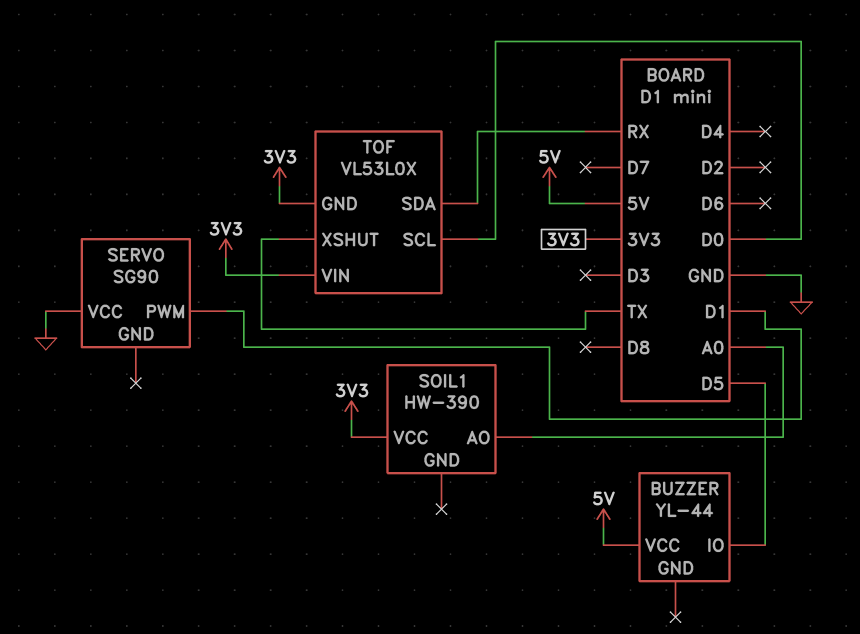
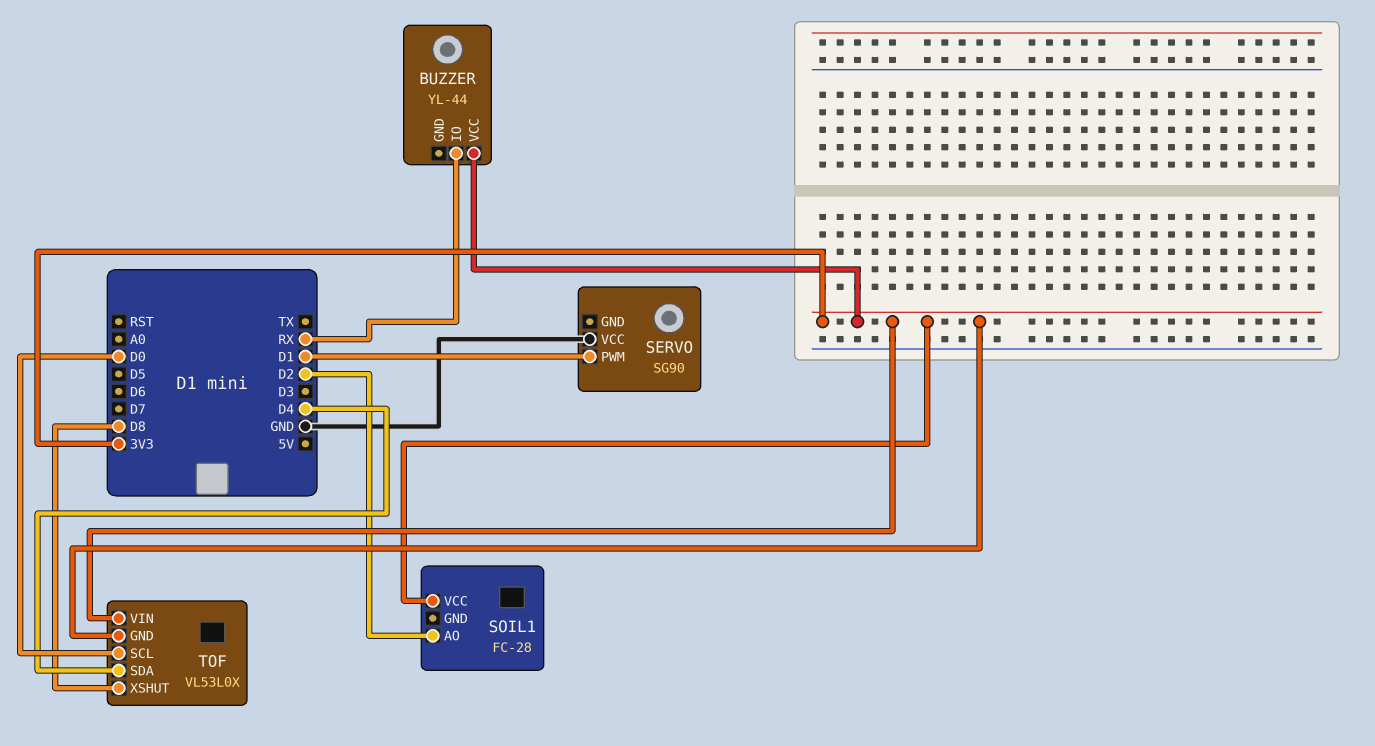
BUZZER pin IO: D5 -> RX
BUZZER pin VCC: 5V -> 3V3
SOIL1: HW-390 -> FC-28
SOIL1 pin AO: A0 -> D2
TOF pin SDA: RX -> D4
TOF pin XSHUT: TX -> D8

